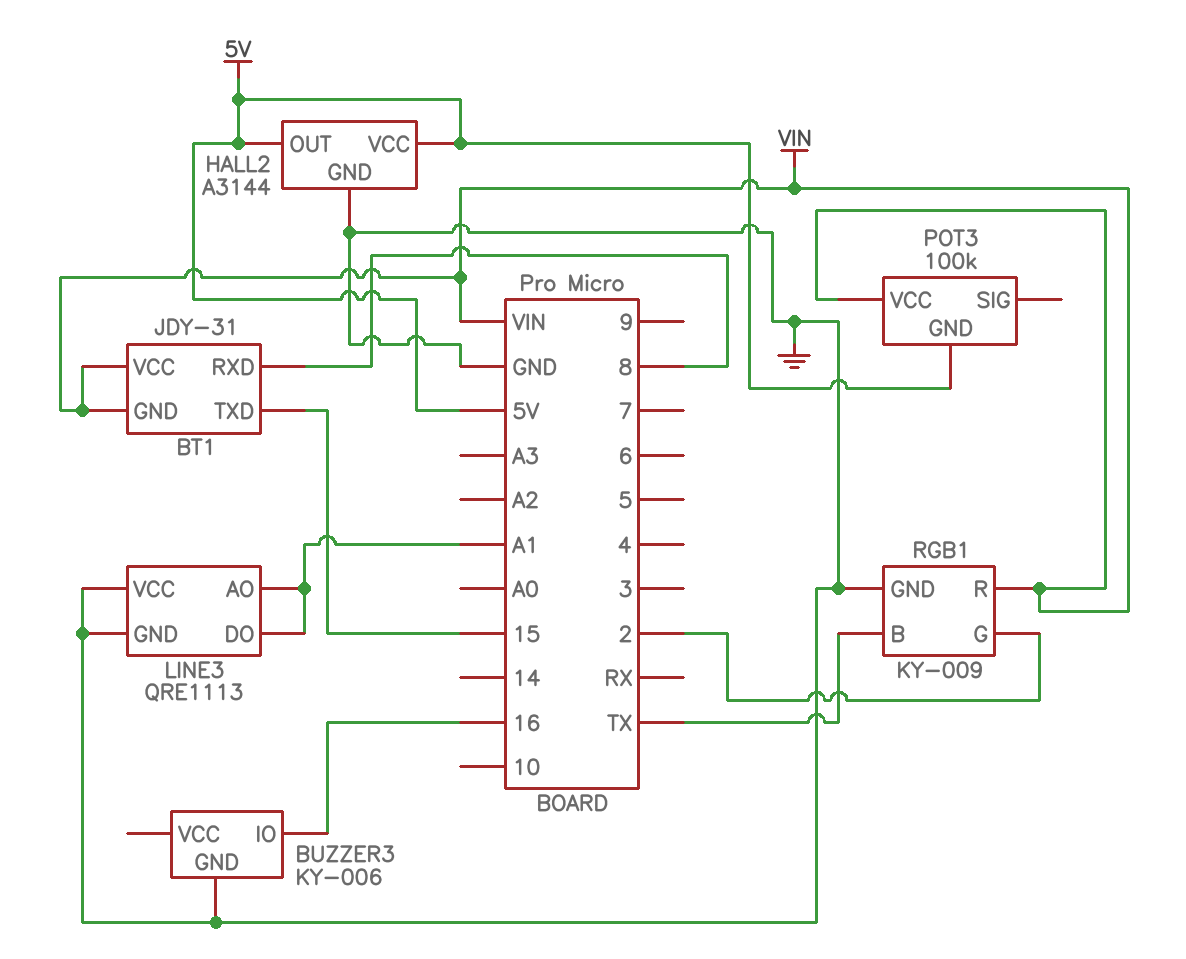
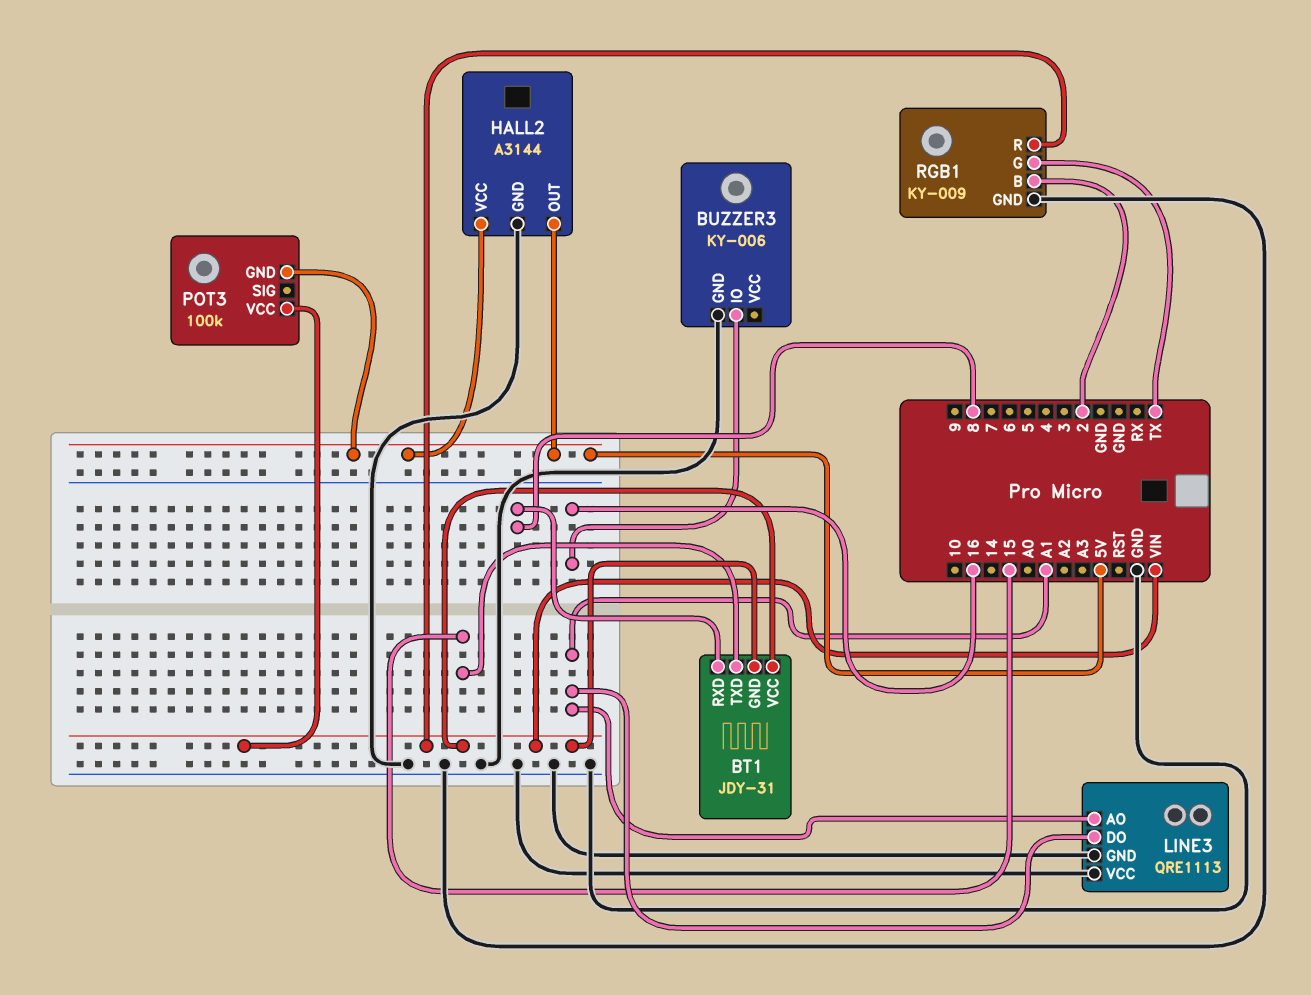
RGB1 pin B: TX -> 2
RGB1 pin G: 2 -> TX

